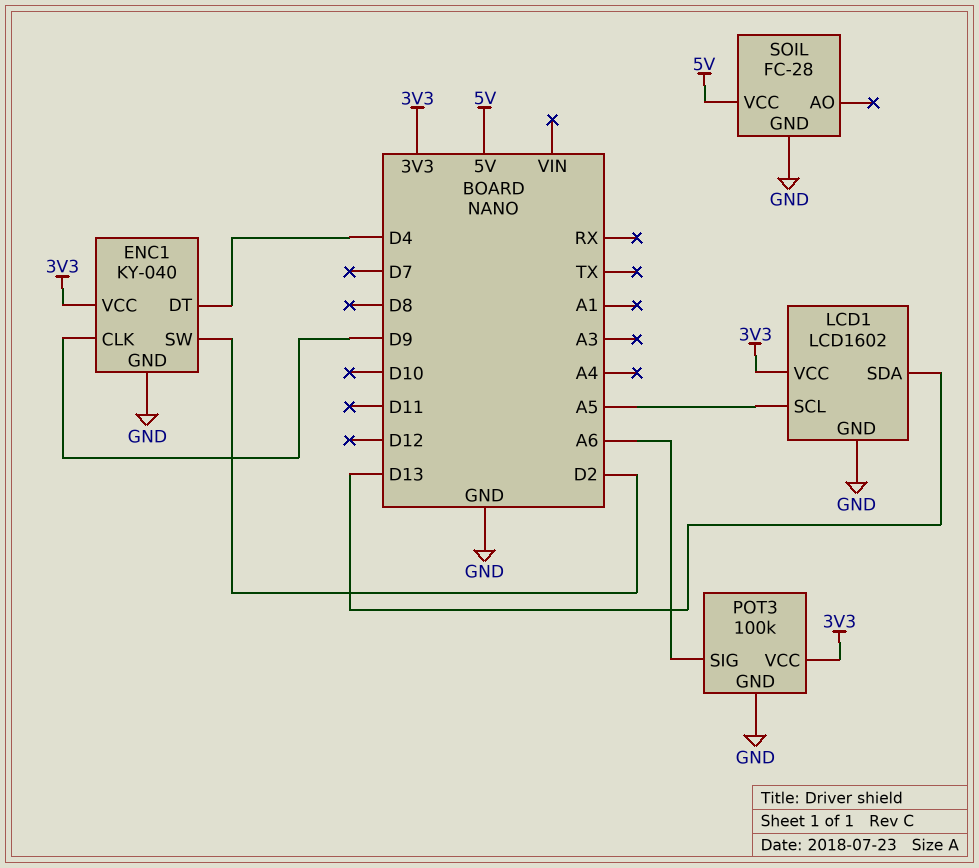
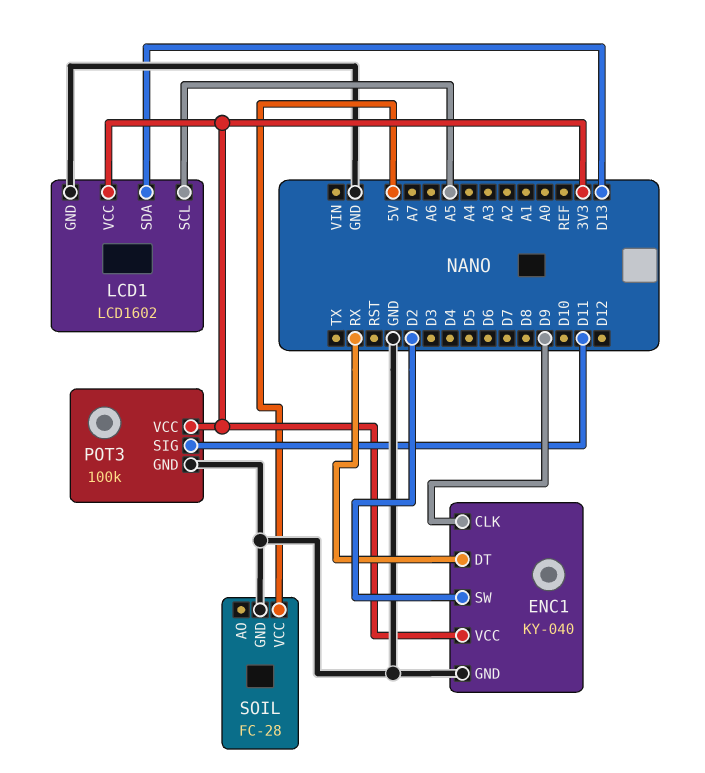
ENC1 pin DT: D4 -> RX
POT3 pin SIG: A6 -> D11

